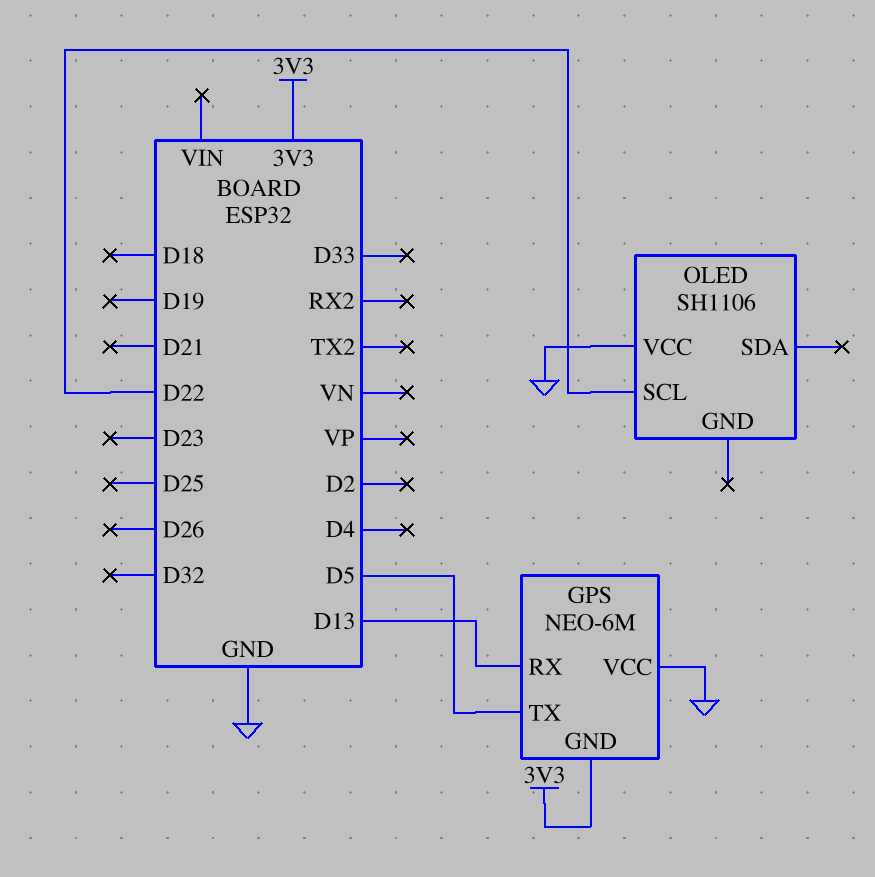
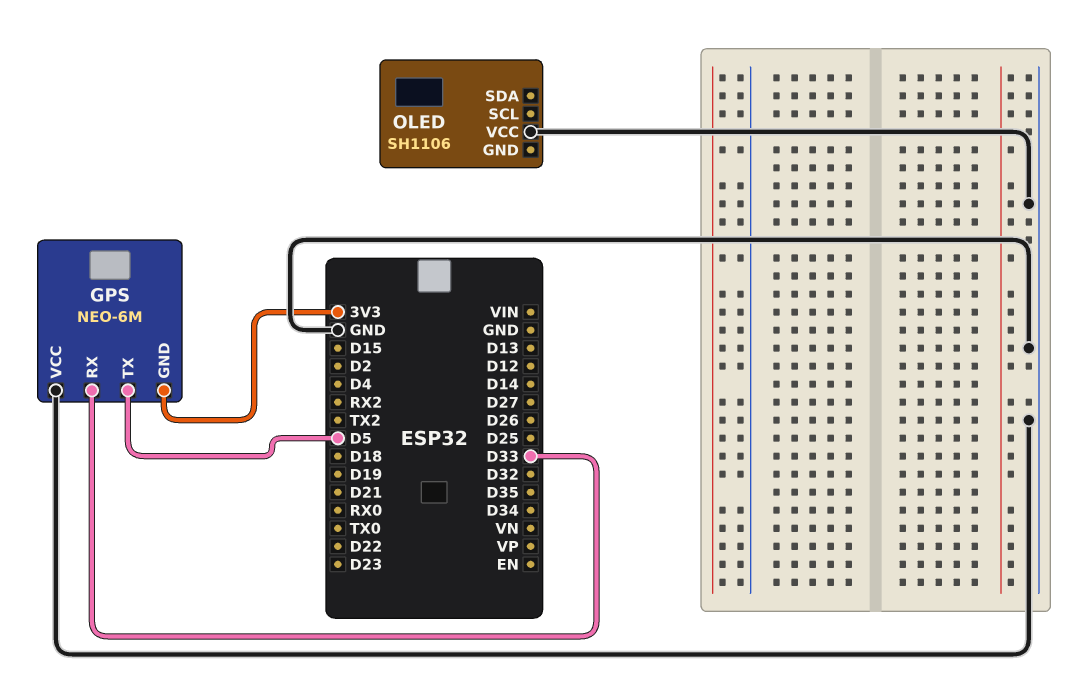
GPS pin RX: D13 -> D33
OLED pin SCL: D22 -> none

